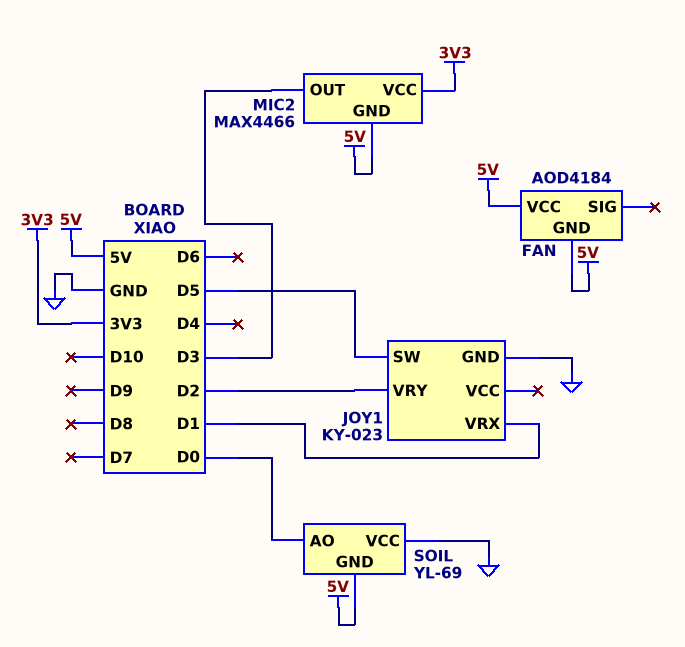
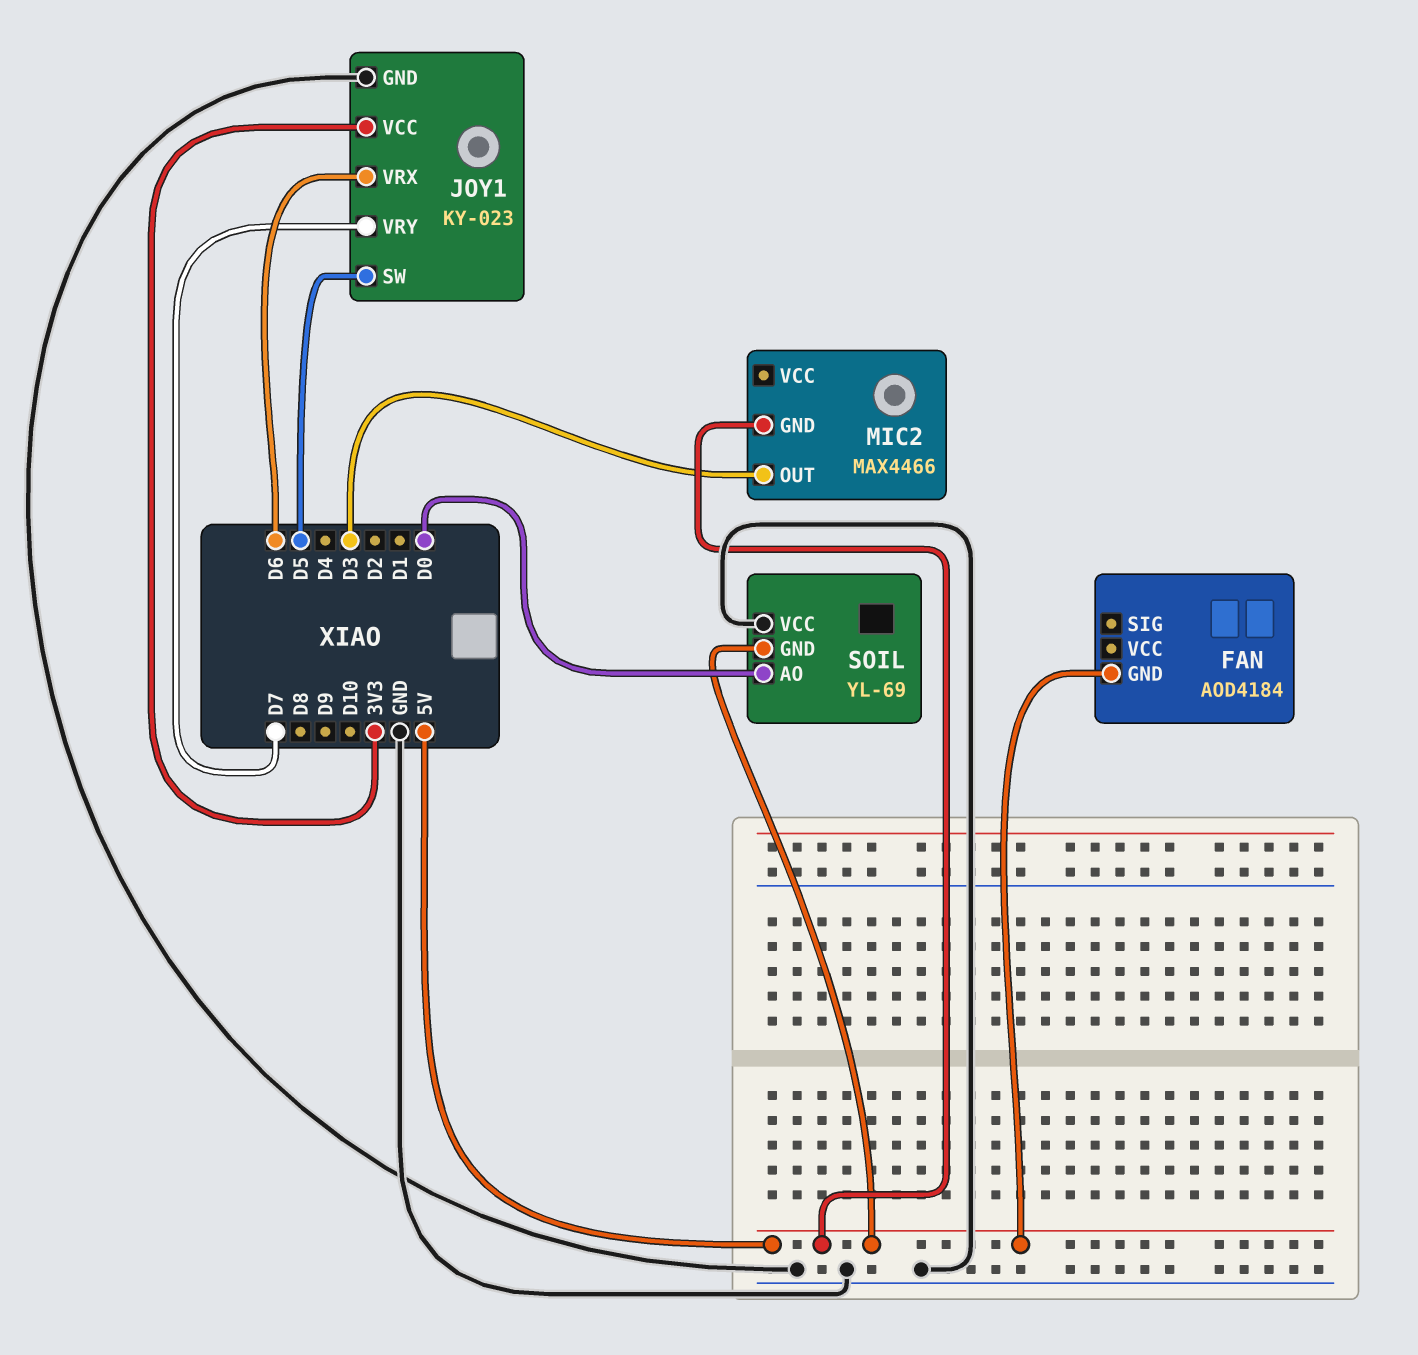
FAN pin VCC: 5V -> none
JOY1 pin VCC: none -> 3V3
JOY1 pin VRX: D1 -> D6
JOY1 pin VRY: D2 -> D7
MIC2 pin VCC: 3V3 -> none

